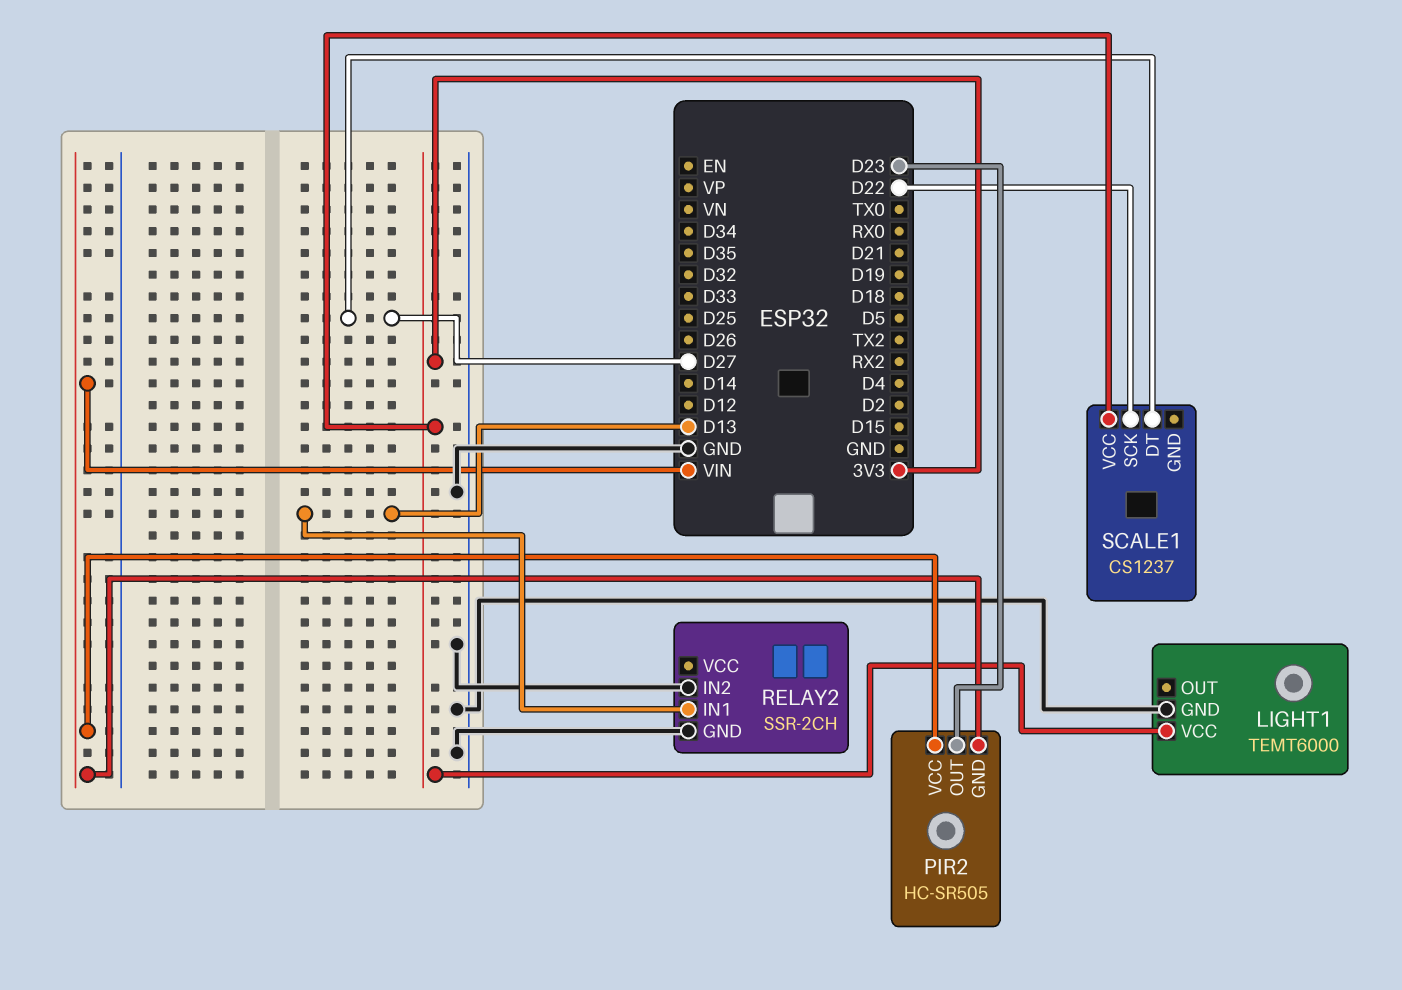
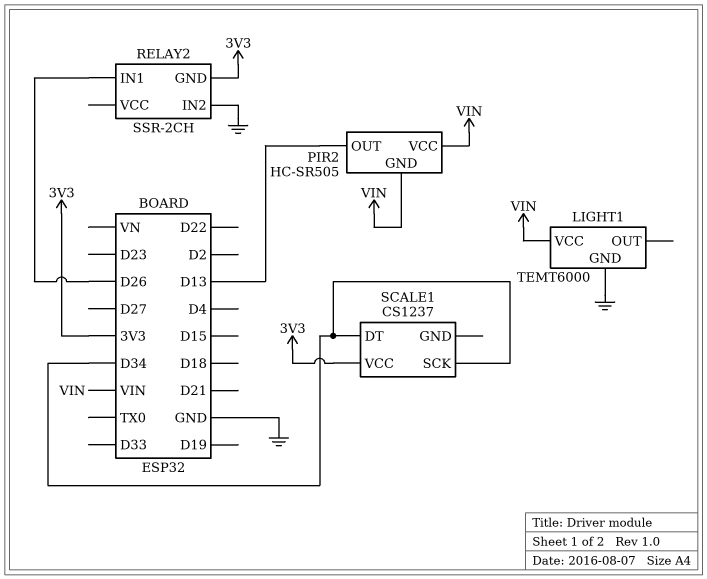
LIGHT1 pin VCC: 3V3 -> VIN
PIR2 pin OUT: D23 -> D13
RELAY2 pin GND: GND -> 3V3
RELAY2 pin IN1: D13 -> D26
SCALE1 pin DT: D27 -> D34
SCALE1 pin SCK: D22 -> D34

